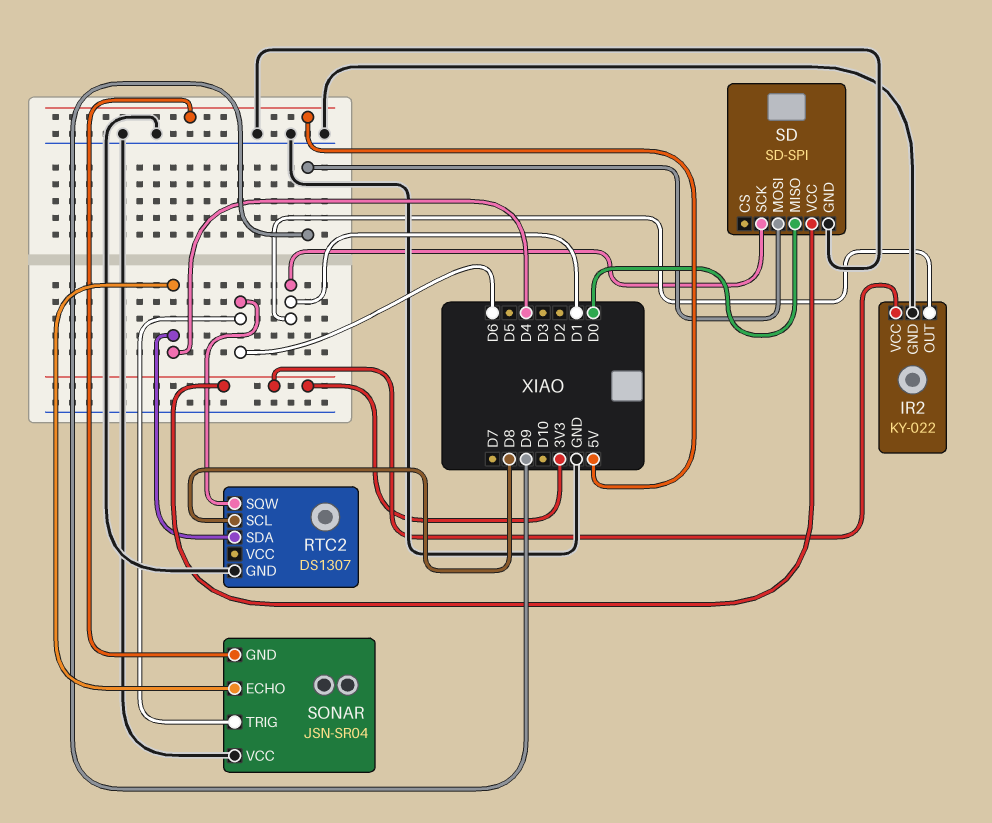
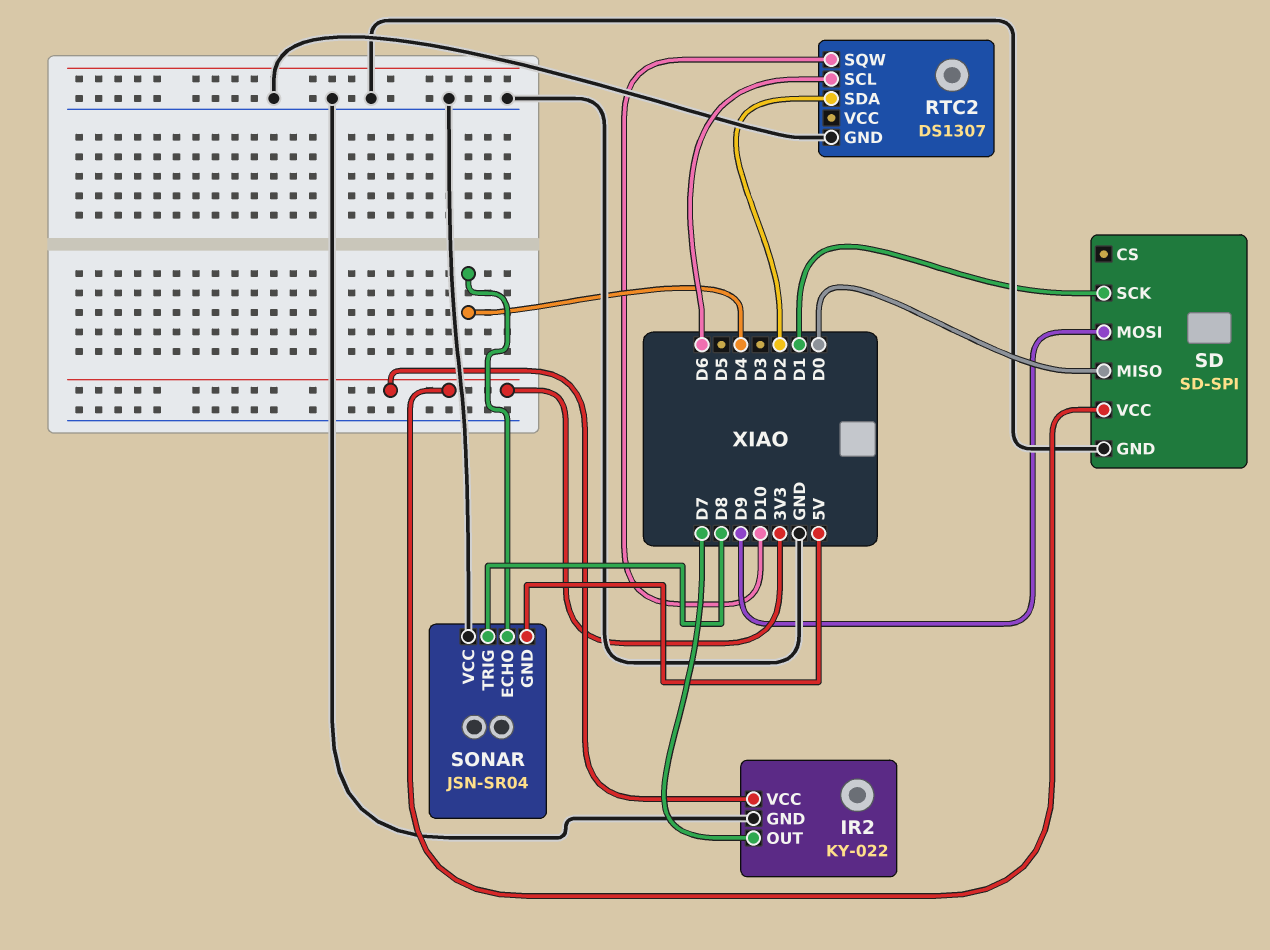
IR2 pin OUT: D1 -> D7
RTC2 pin SCL: D8 -> D6
RTC2 pin SDA: D4 -> D2
RTC2 pin SQW: D6 -> D10
SONAR pin TRIG: D6 -> D8

